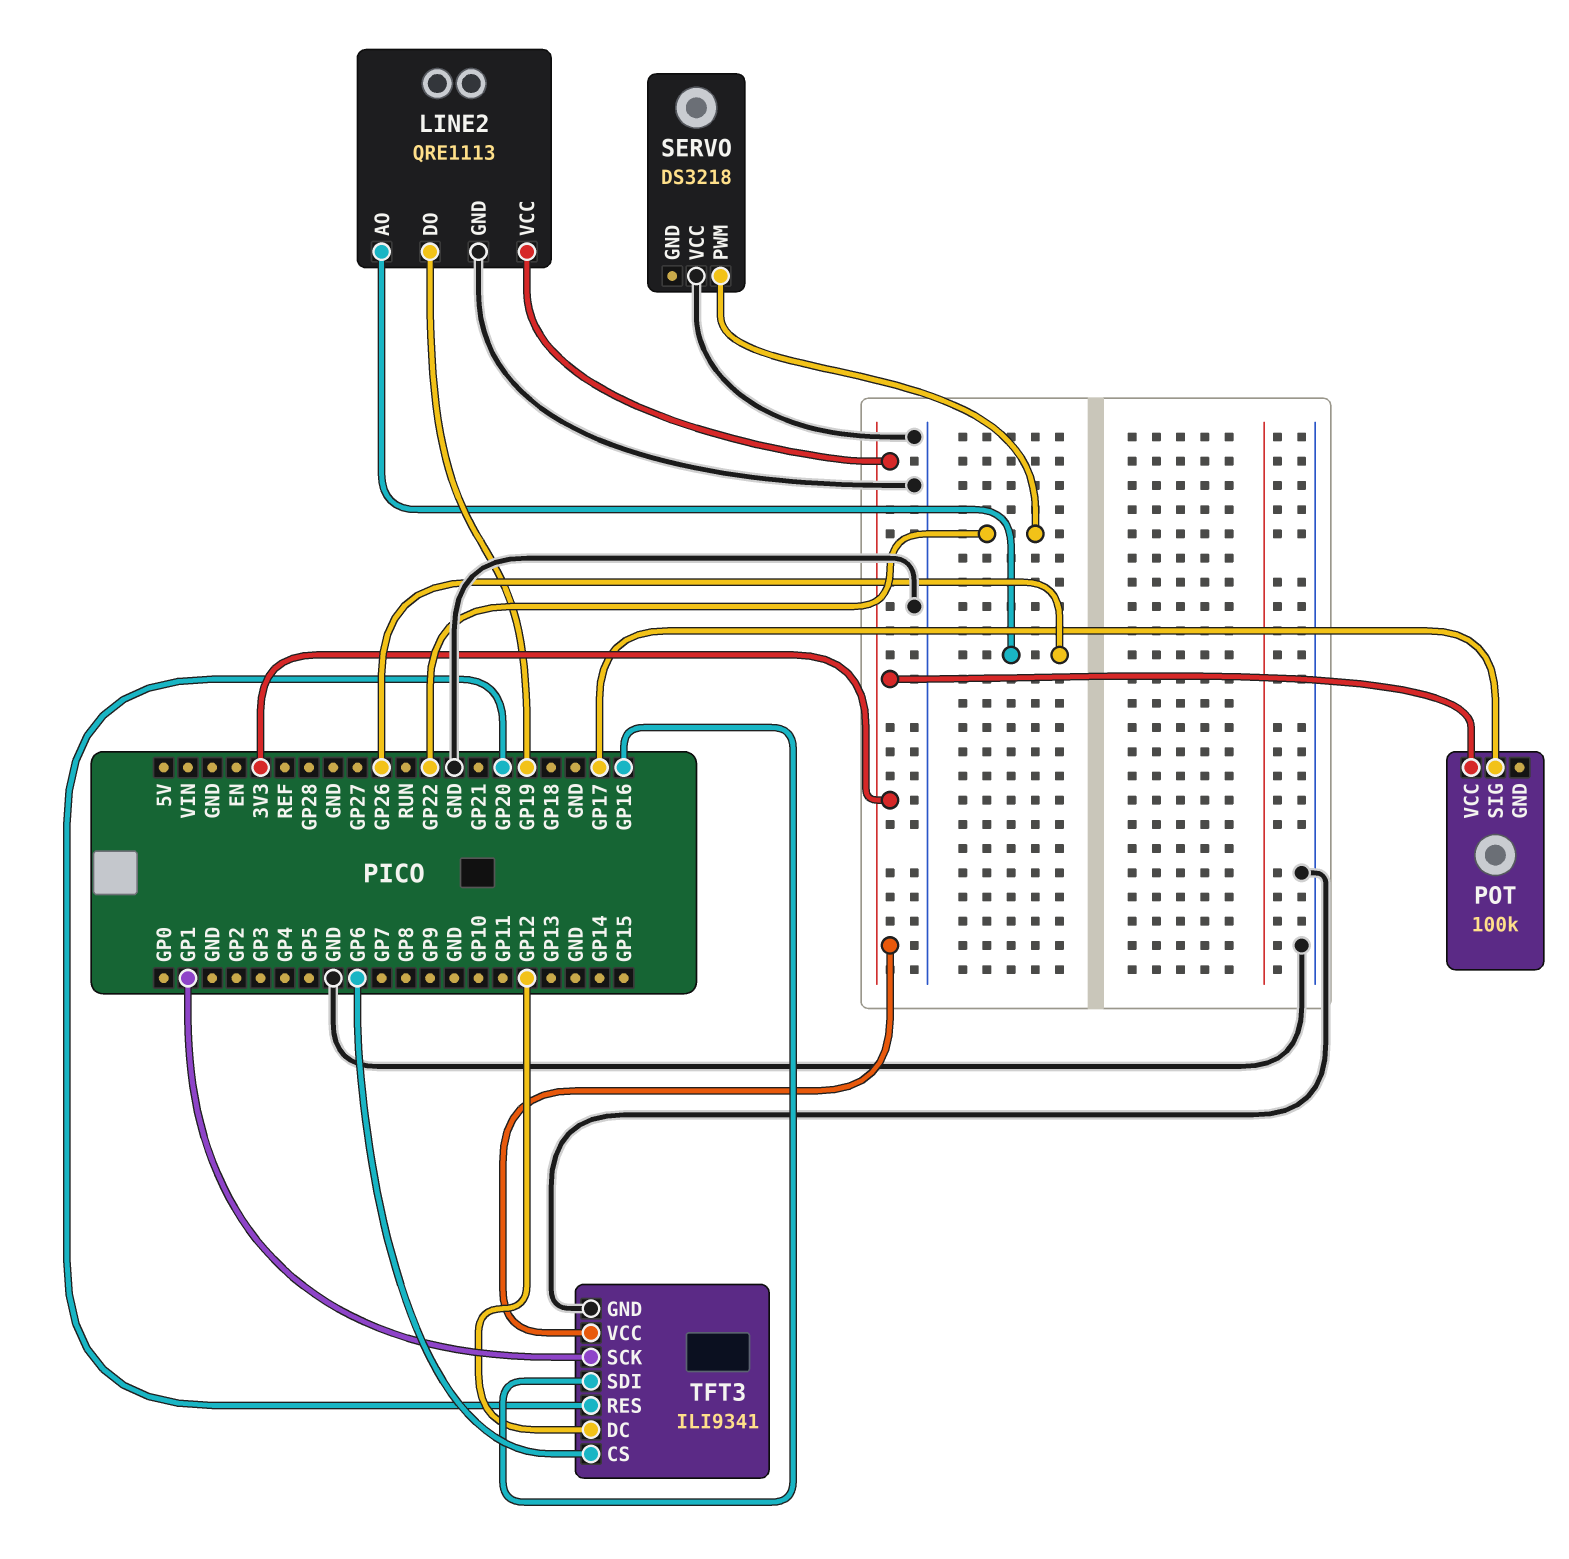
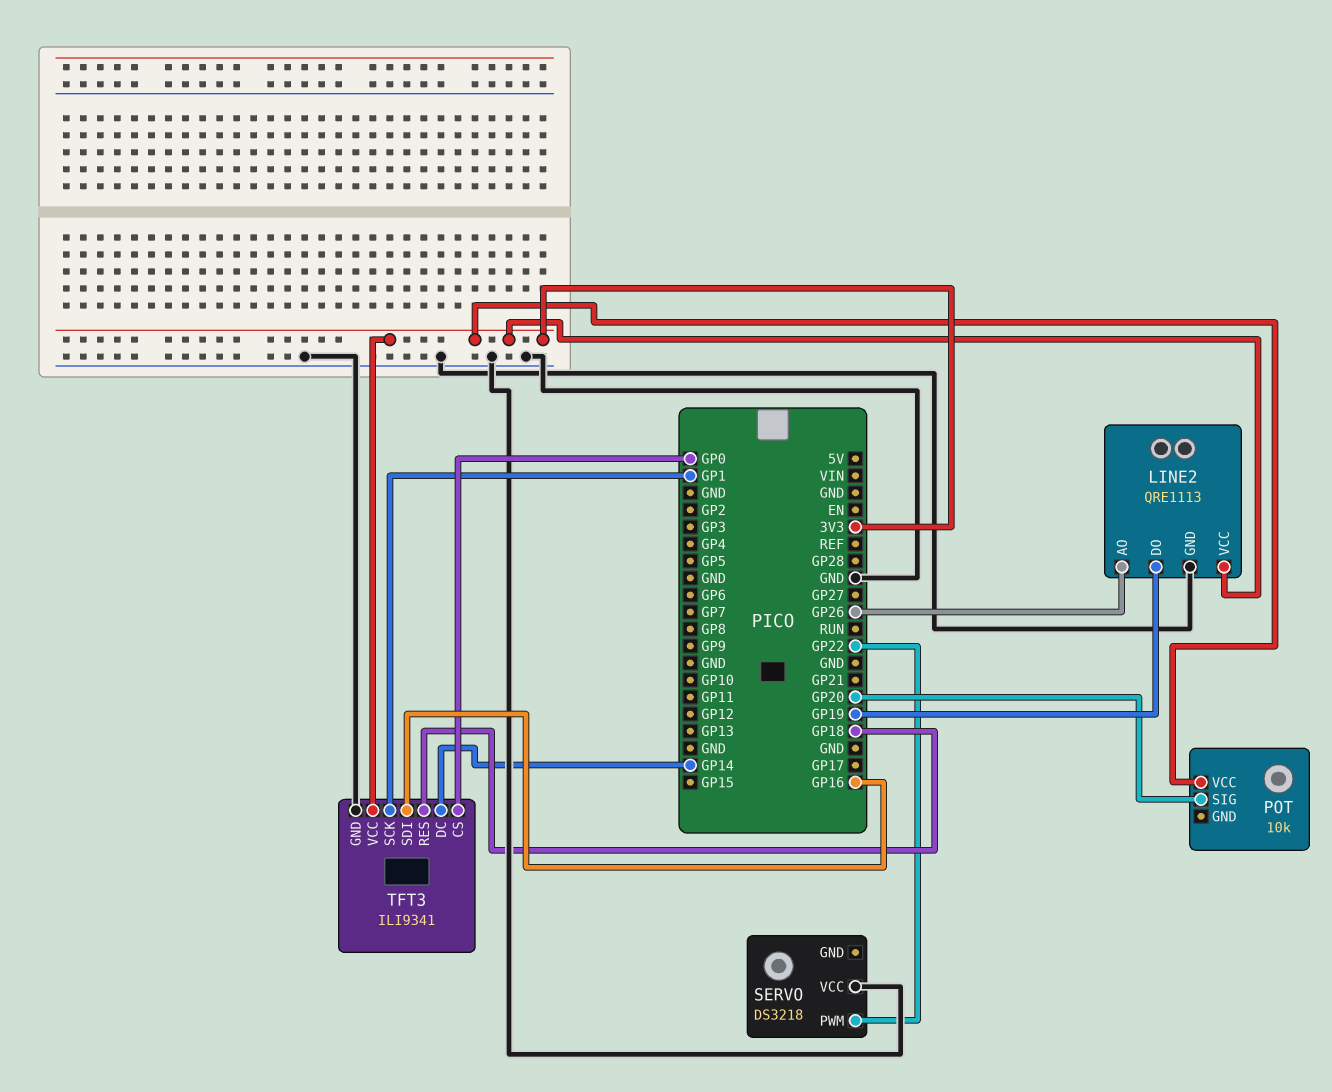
POT: 100k -> 10k
POT pin SIG: GP17 -> GP20
TFT3 pin CS: GP6 -> GP0
TFT3 pin DC: GP12 -> GP14
TFT3 pin RES: GP20 -> GP18

